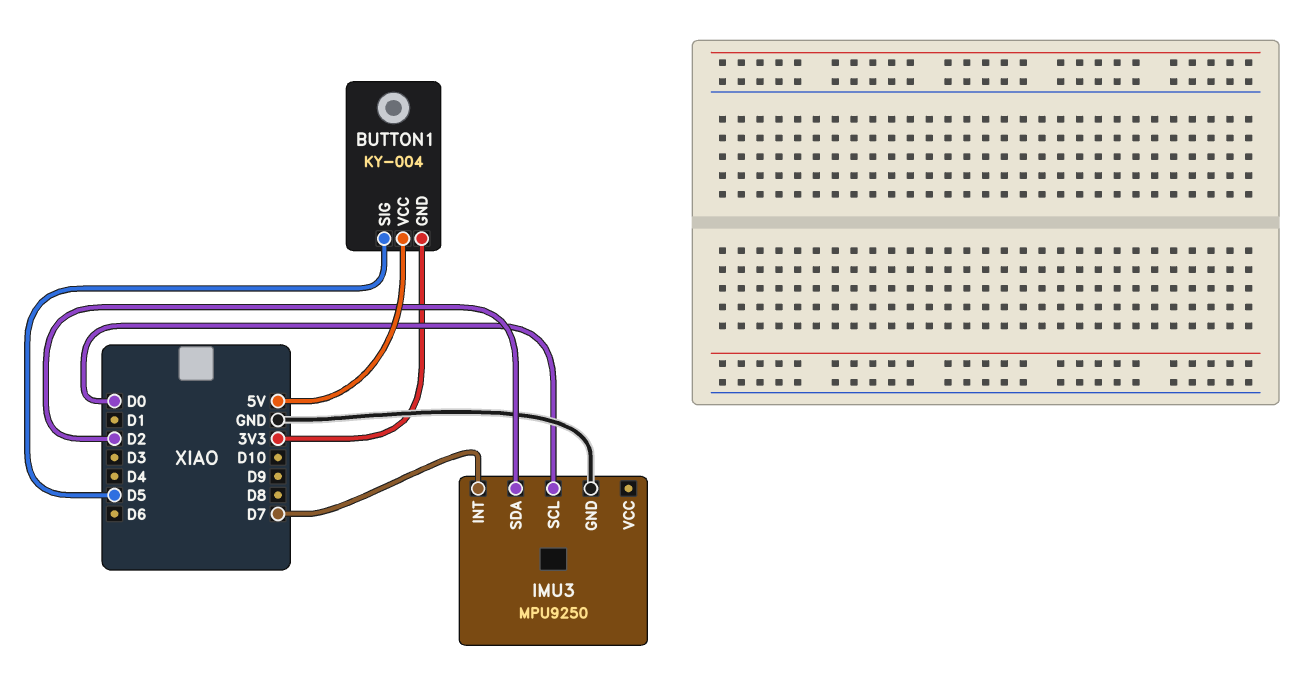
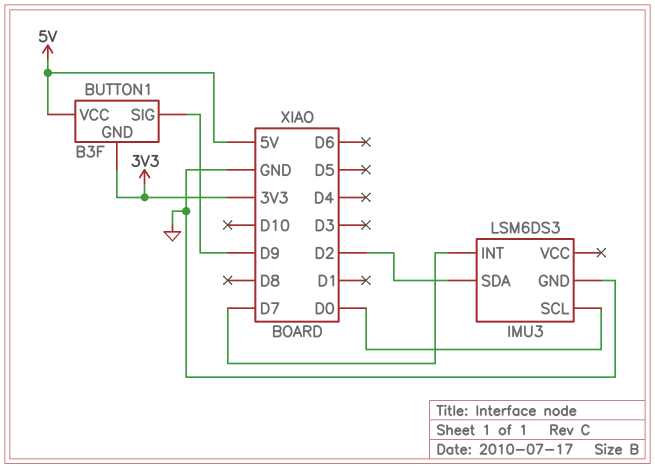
BUTTON1: KY-004 -> B3F
BUTTON1 pin SIG: D5 -> D9
IMU3: MPU9250 -> LSM6DS3

